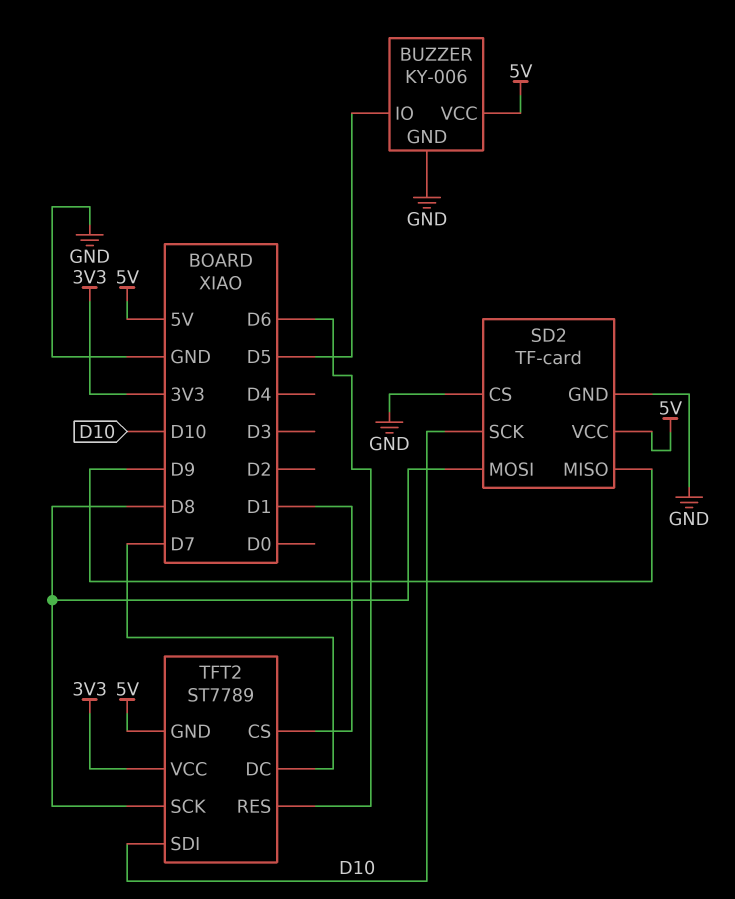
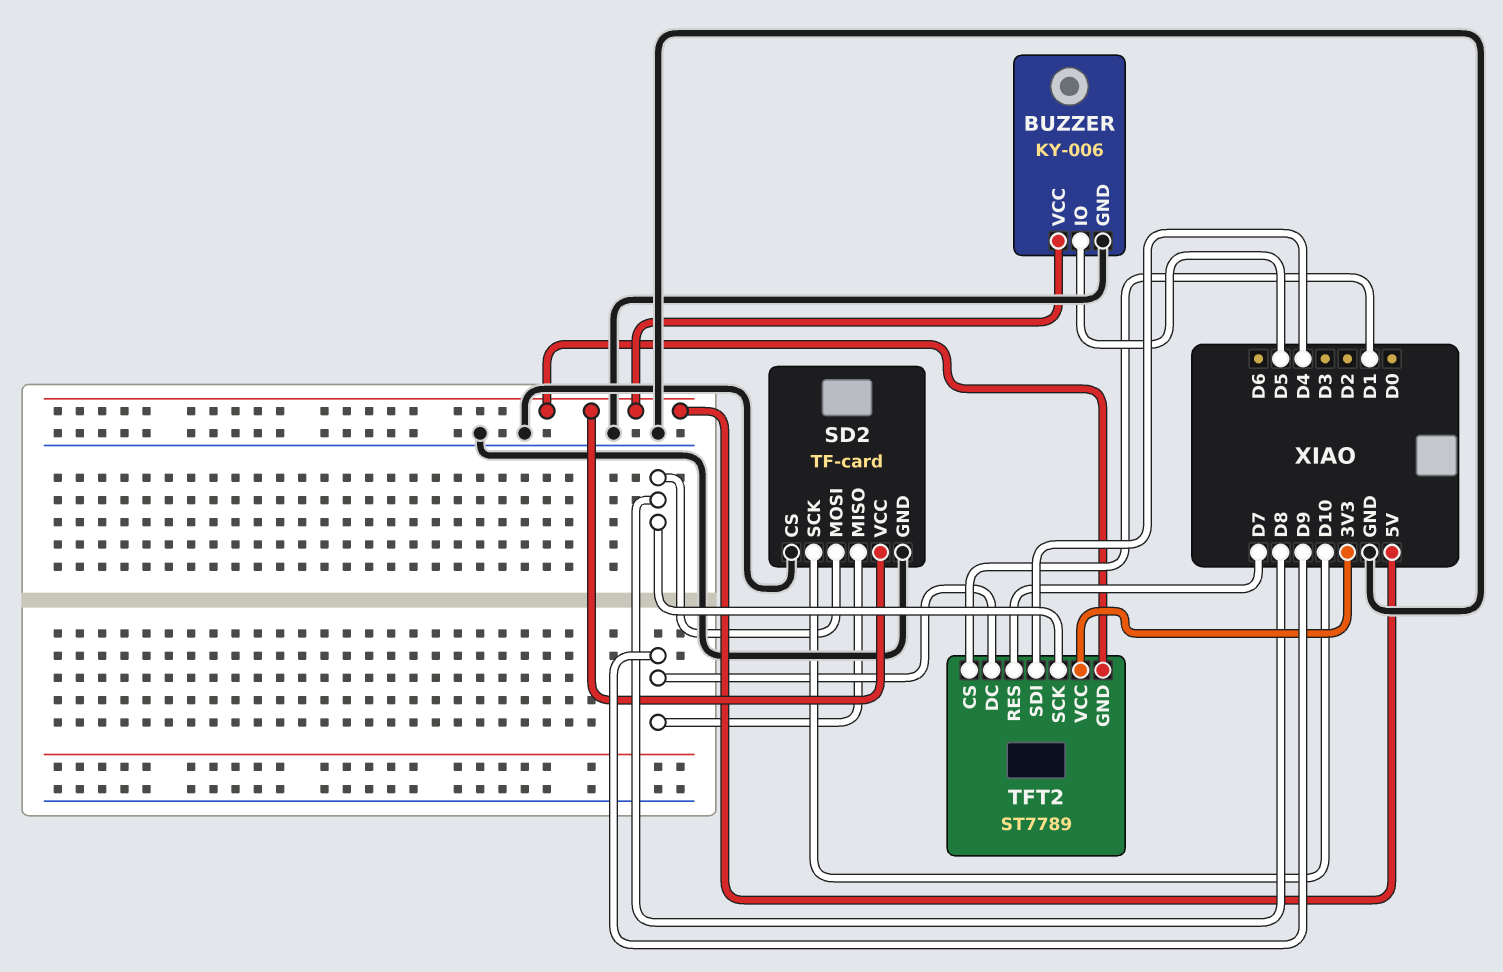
TFT2 pin DC: D7 -> D9
TFT2 pin RES: D6 -> D7
TFT2 pin SDI: D10 -> D4

